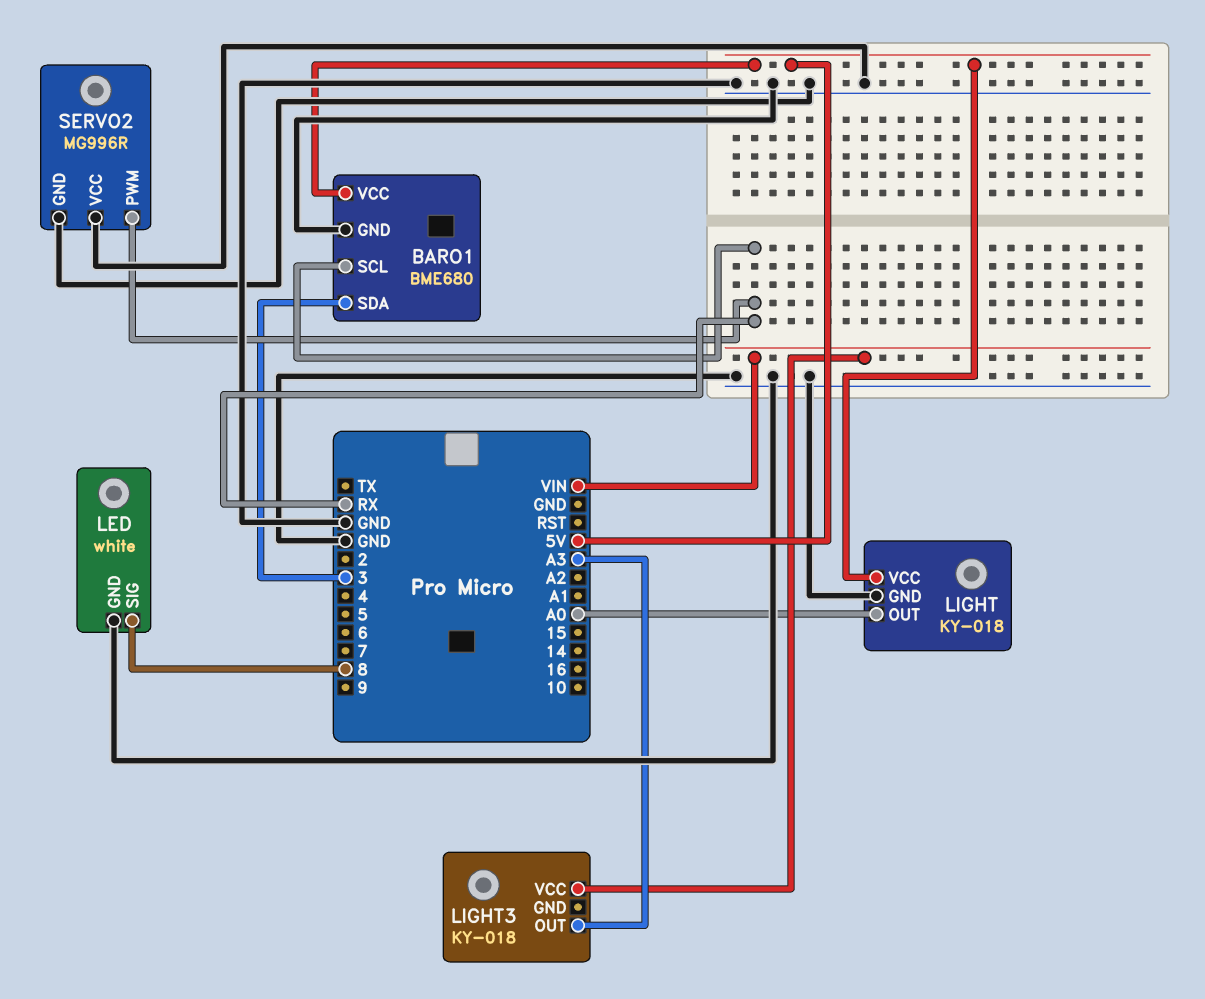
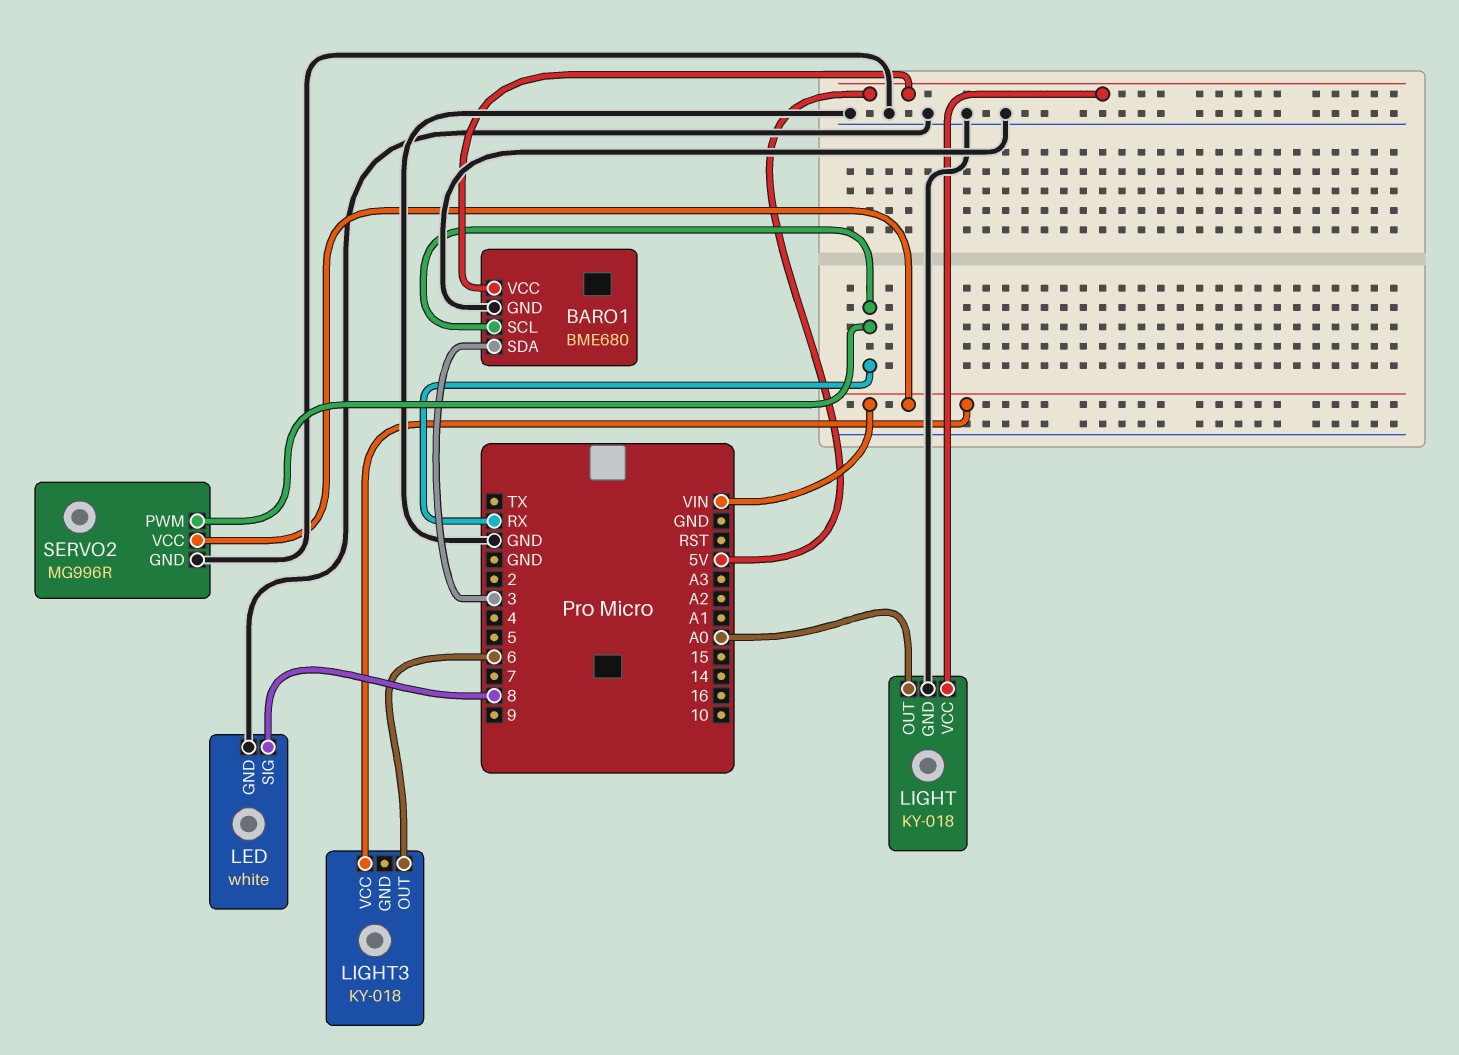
LIGHT3 pin OUT: A3 -> 6
SERVO2 pin VCC: GND -> VIN

